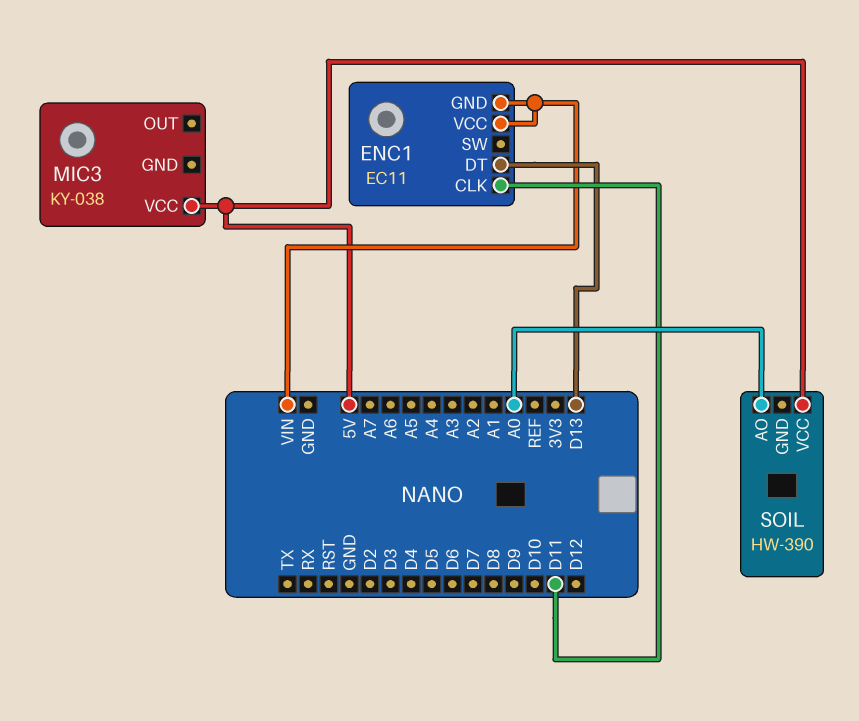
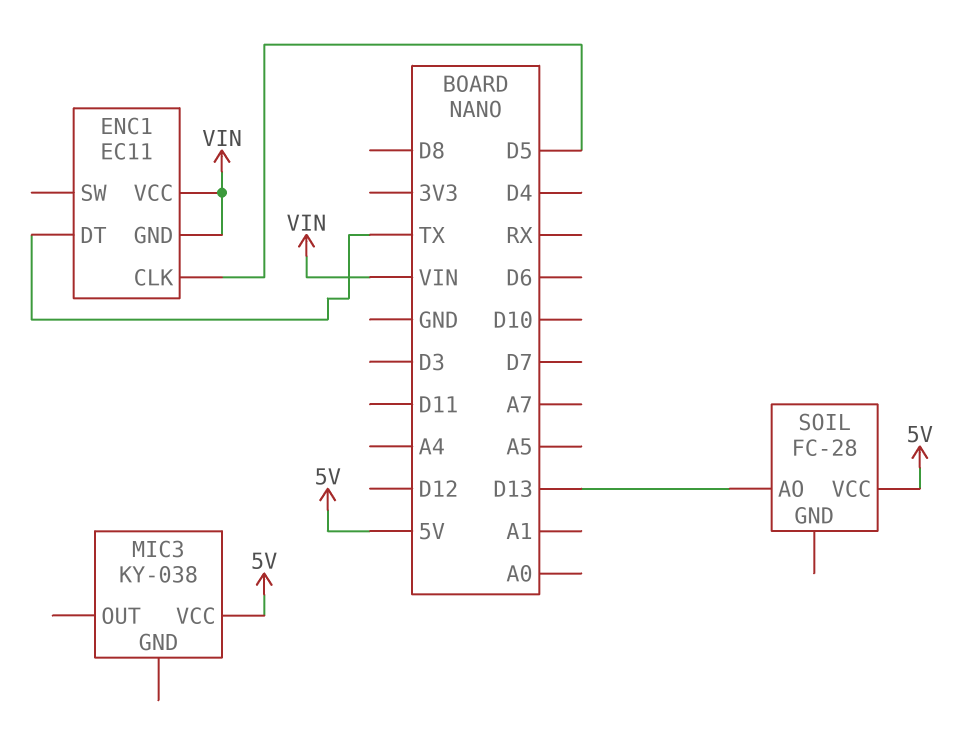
ENC1 pin CLK: D11 -> D5
ENC1 pin DT: D13 -> TX
SOIL: HW-390 -> FC-28
SOIL pin AO: A0 -> D13

